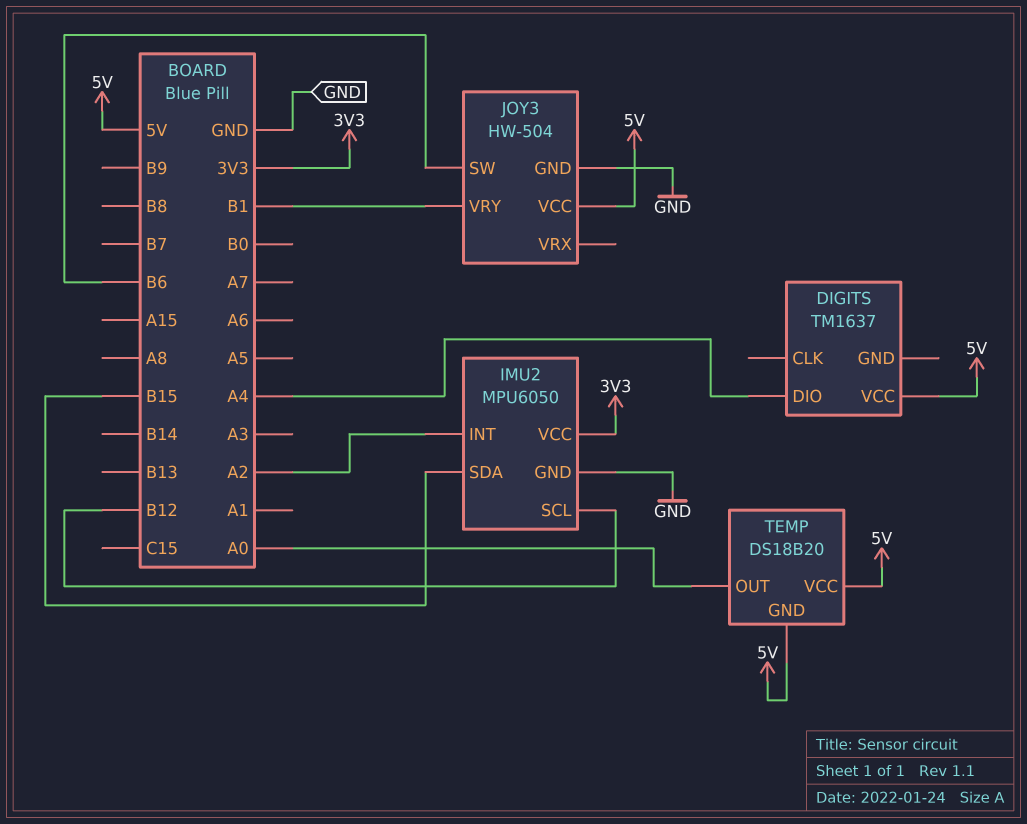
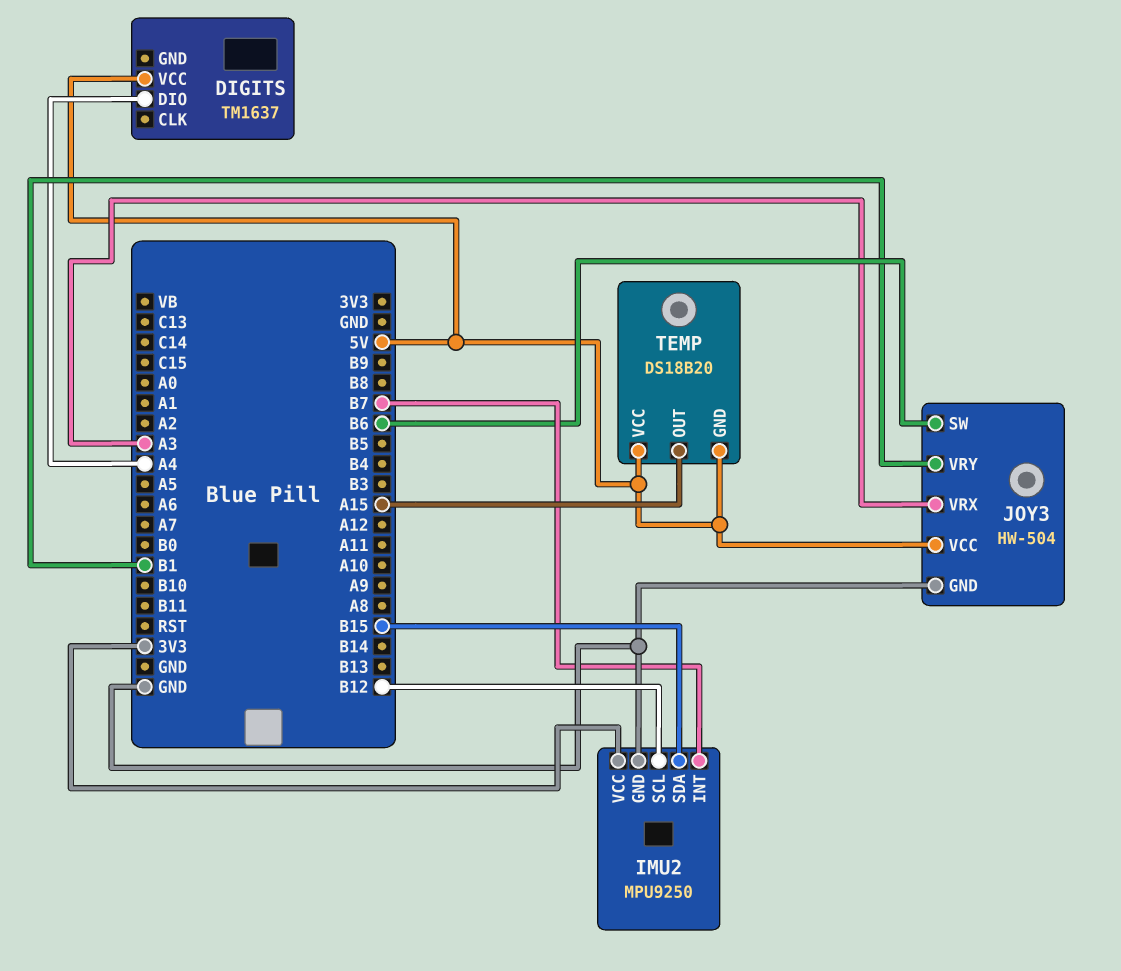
IMU2: MPU6050 -> MPU9250
IMU2 pin INT: A2 -> B7
JOY3 pin VRX: none -> A3
TEMP pin OUT: A0 -> A15

